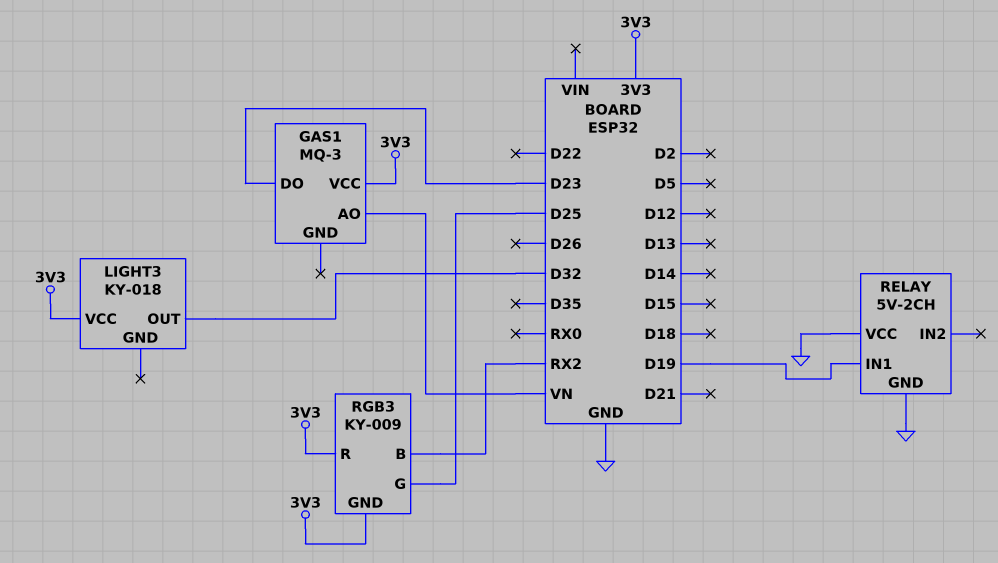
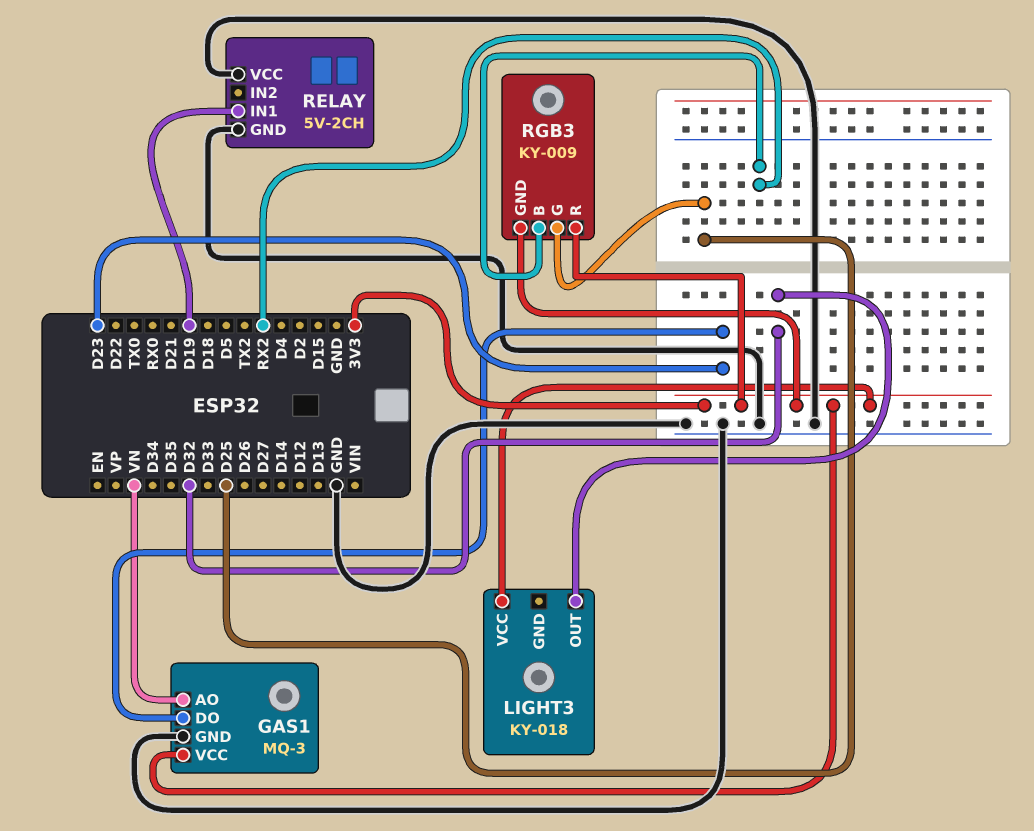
GAS1 pin GND: none -> GND

